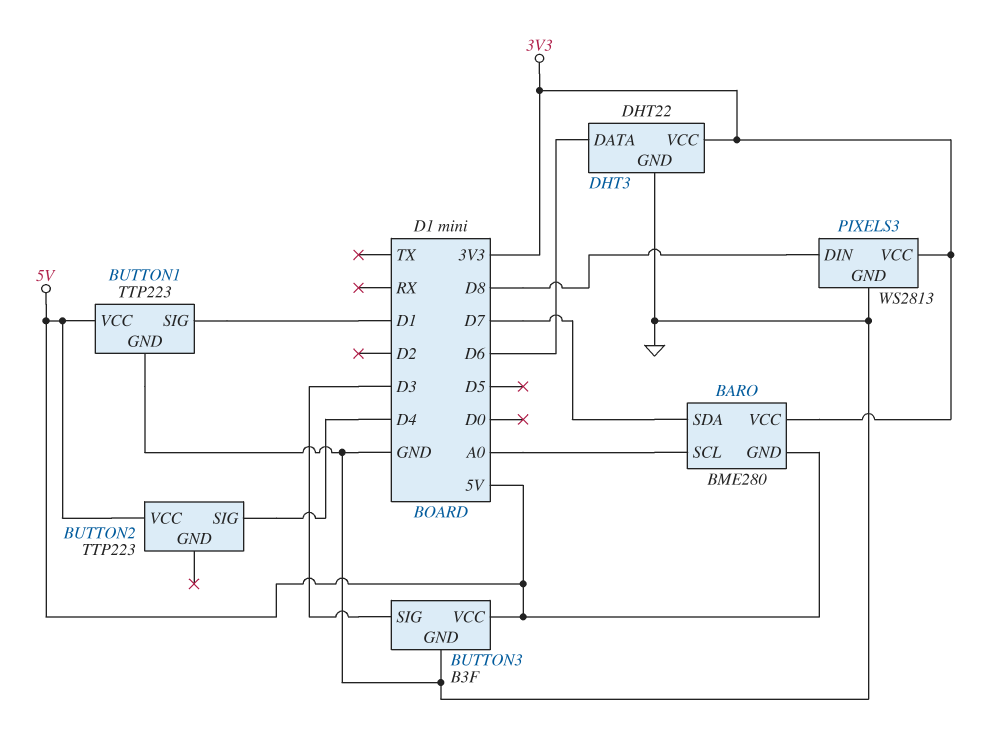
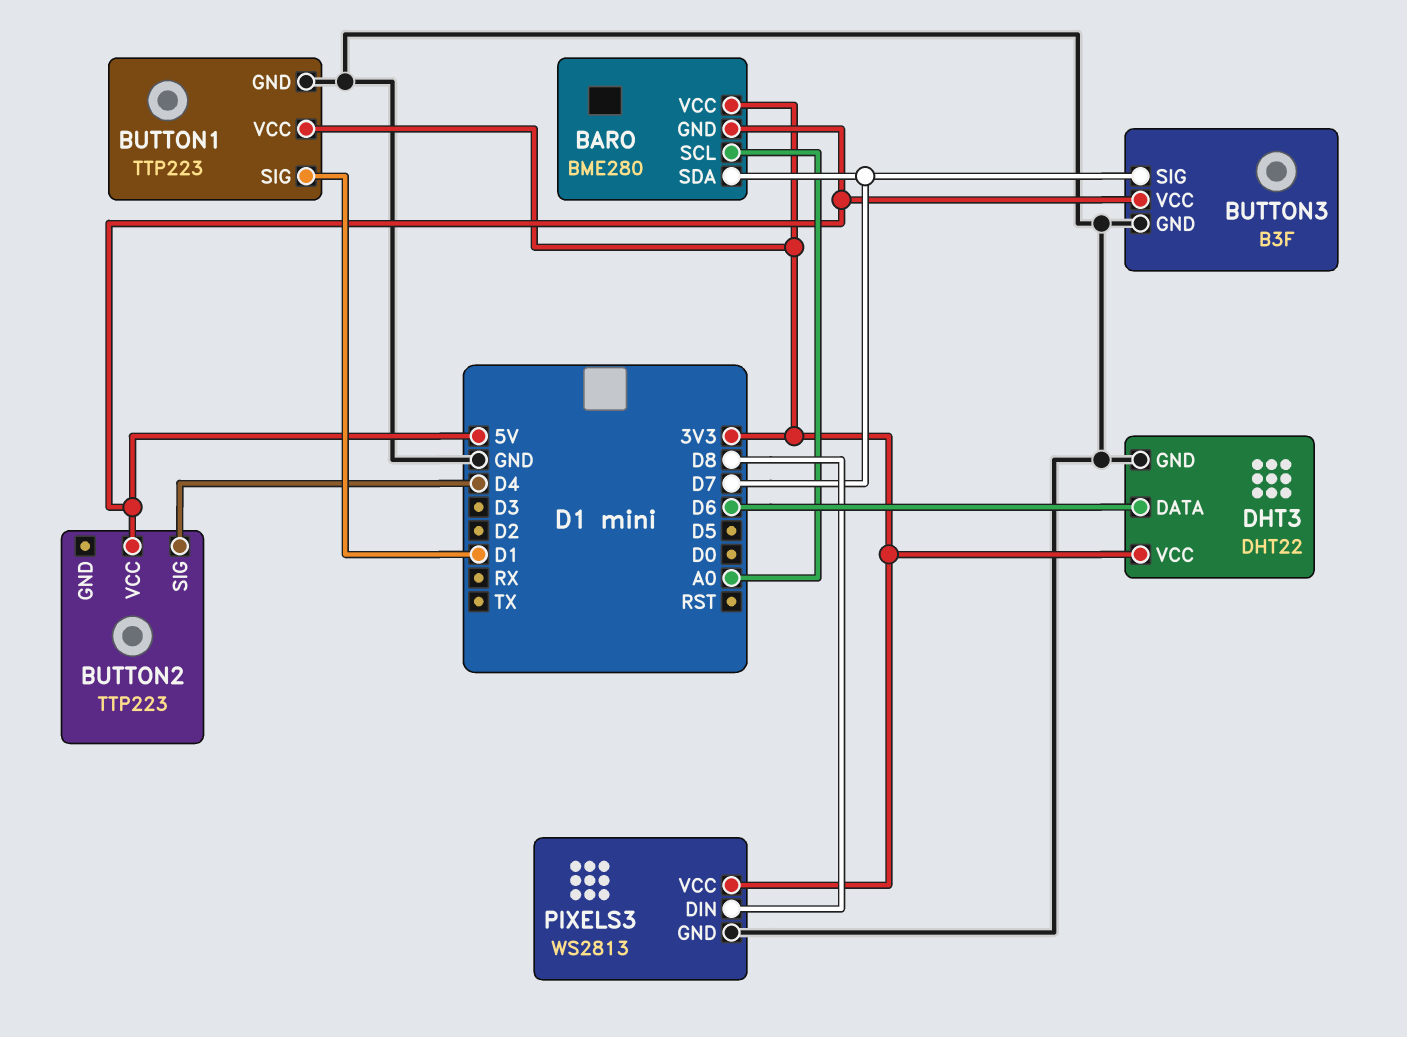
BUTTON1 pin VCC: 5V -> 3V3
BUTTON3 pin SIG: D3 -> D7

